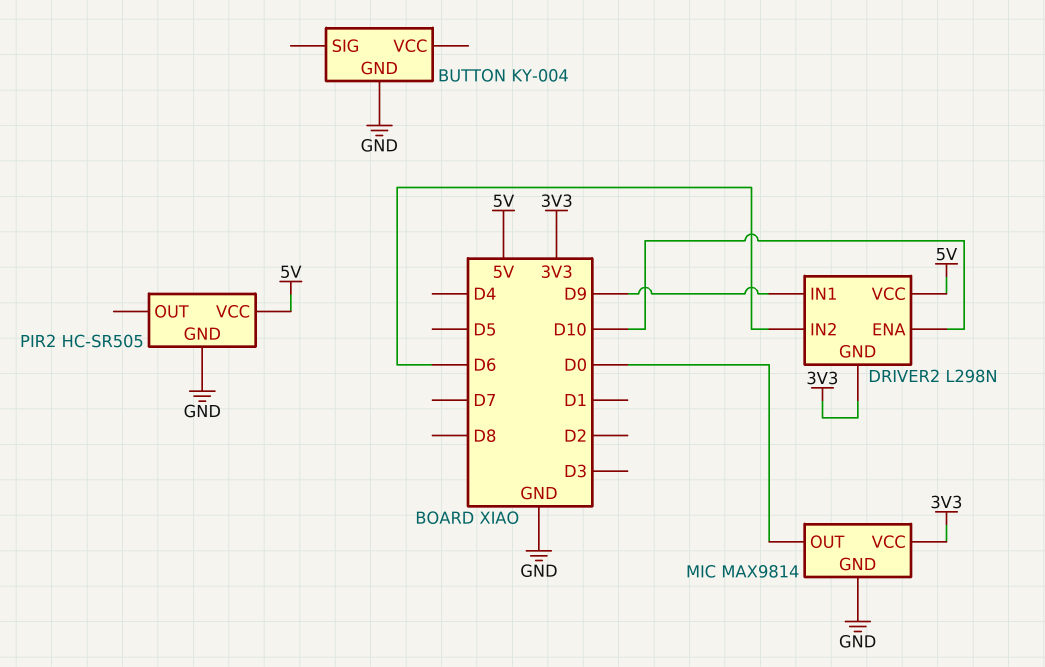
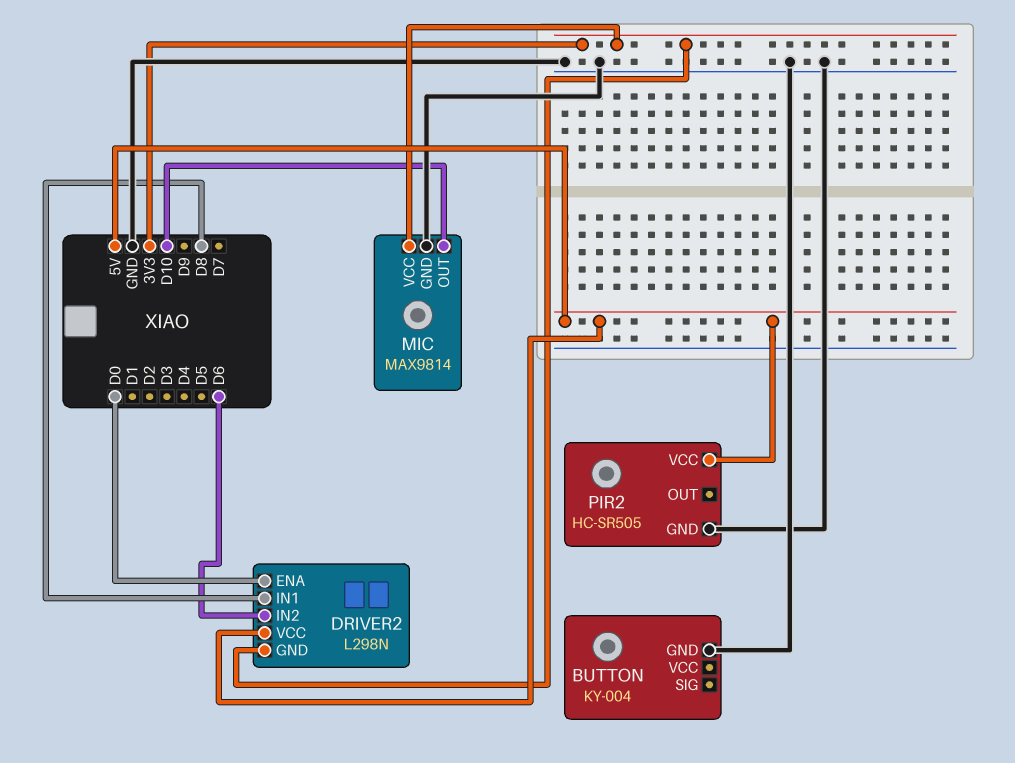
DRIVER2 pin ENA: D10 -> D0
DRIVER2 pin IN1: D9 -> D8
MIC pin OUT: D0 -> D10

